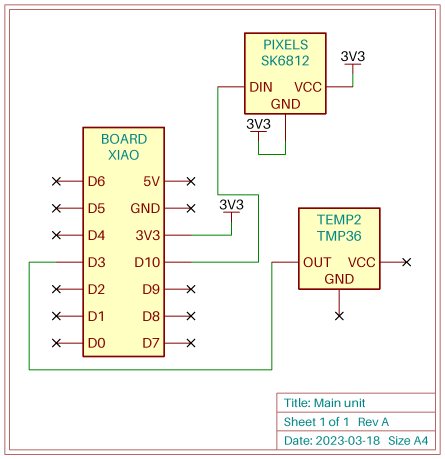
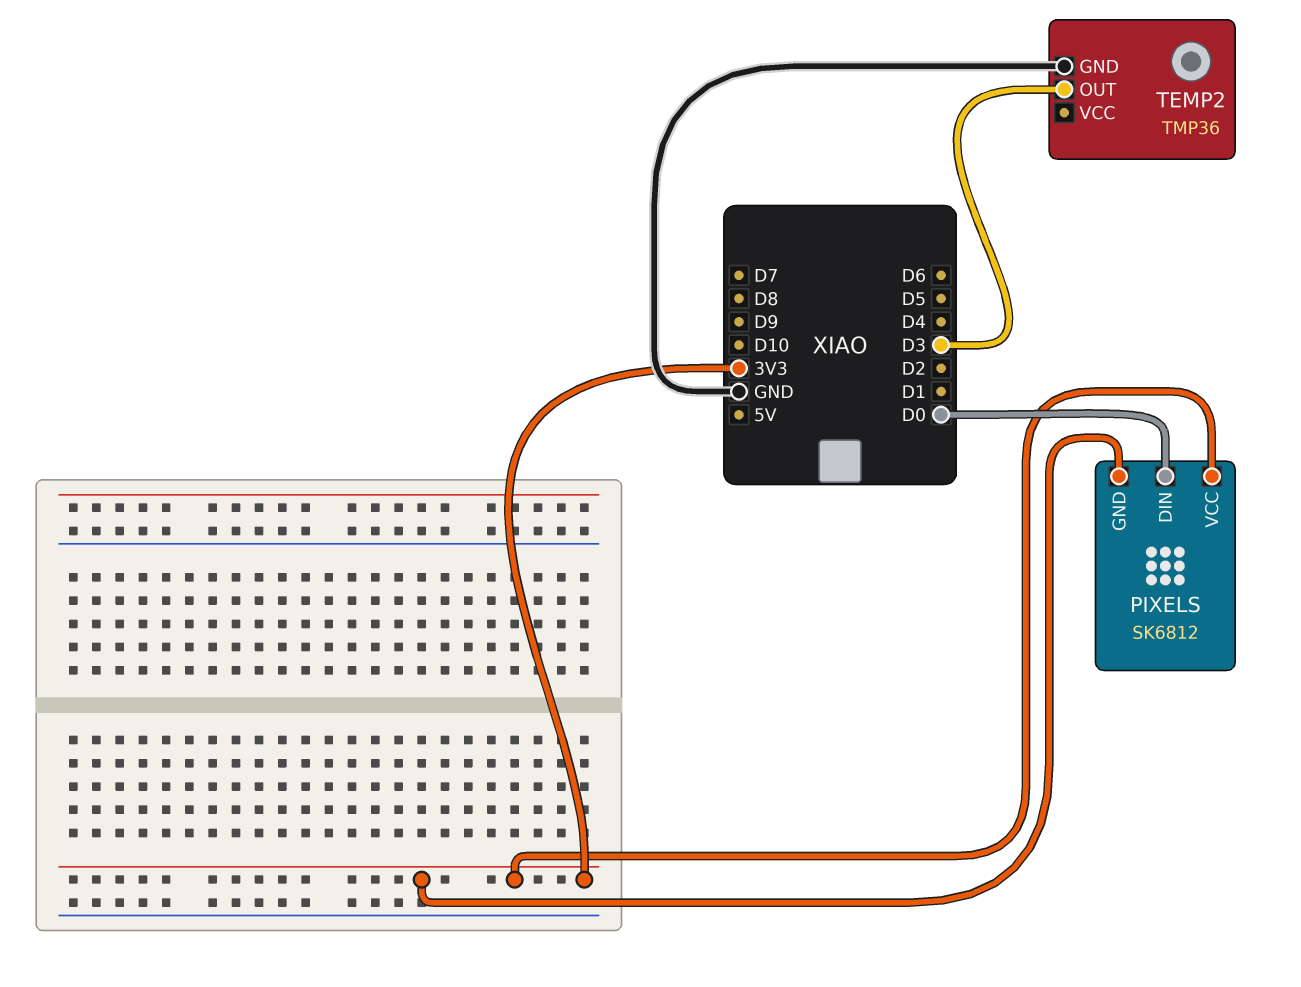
PIXELS pin DIN: D10 -> D0
TEMP2 pin GND: none -> GND

